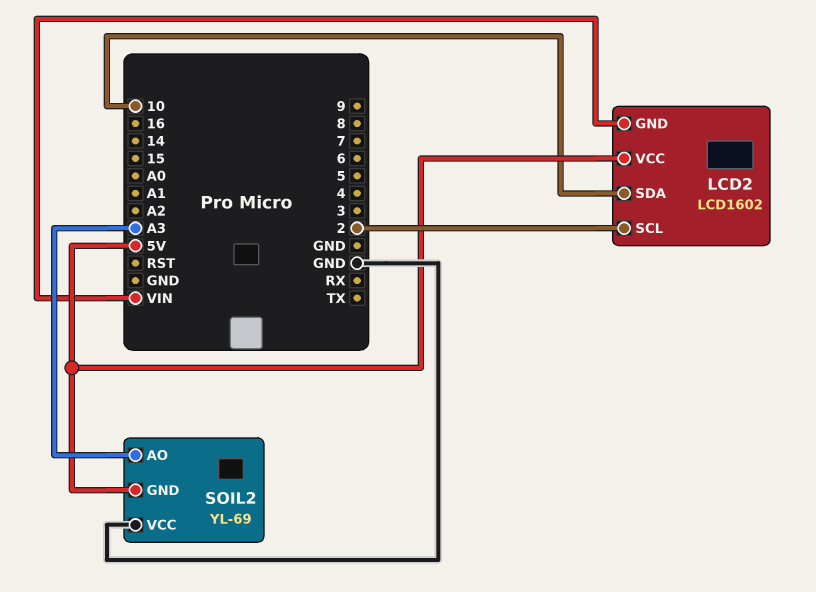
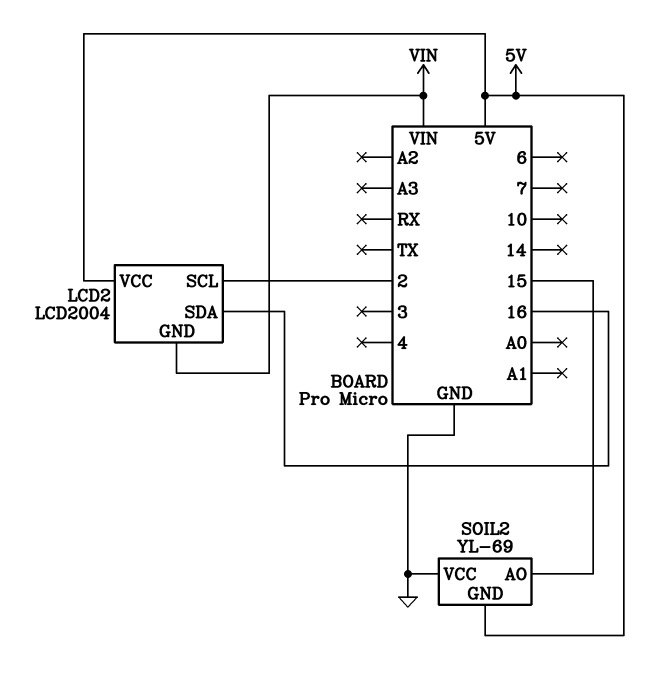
LCD2: LCD1602 -> LCD2004
LCD2 pin SDA: 10 -> 16
SOIL2 pin AO: A3 -> 15

